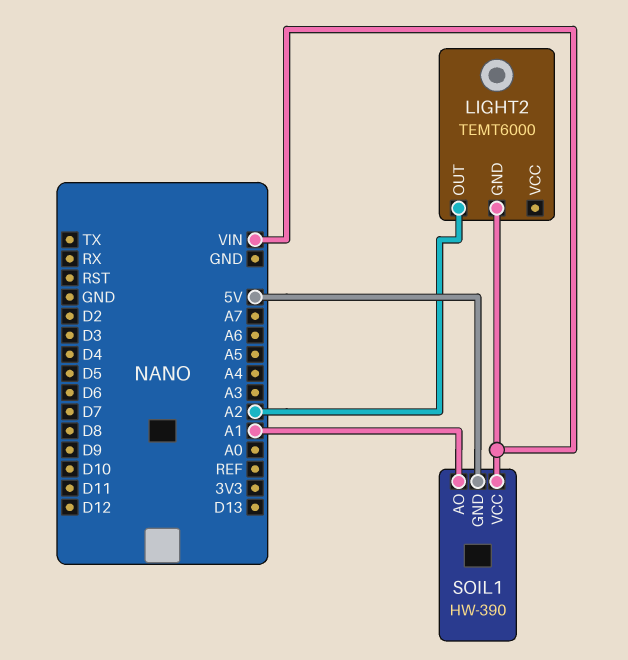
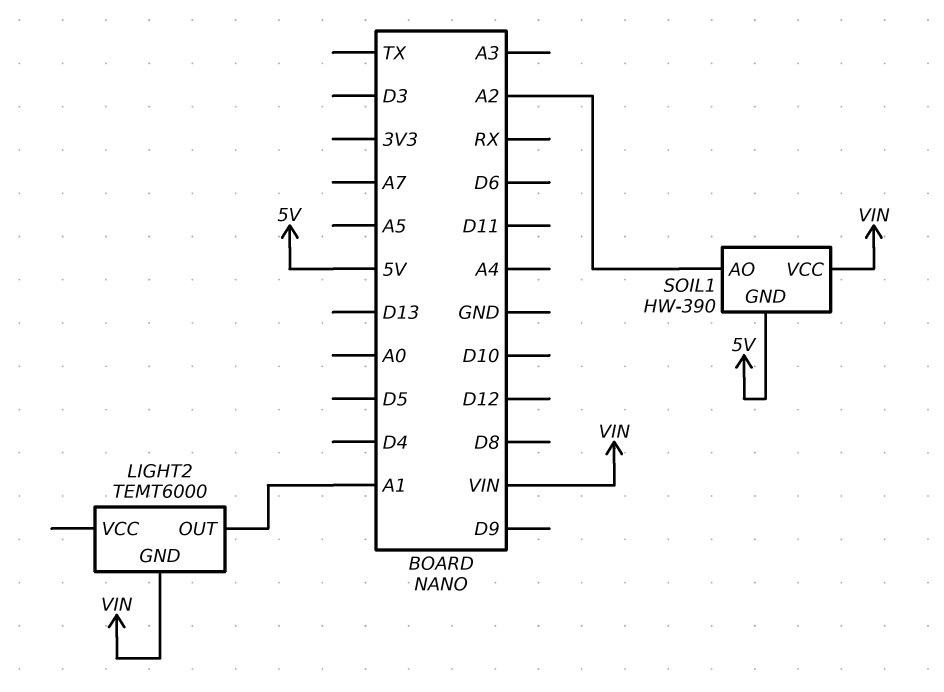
LIGHT2 pin OUT: A2 -> A1
SOIL1 pin AO: A1 -> A2

